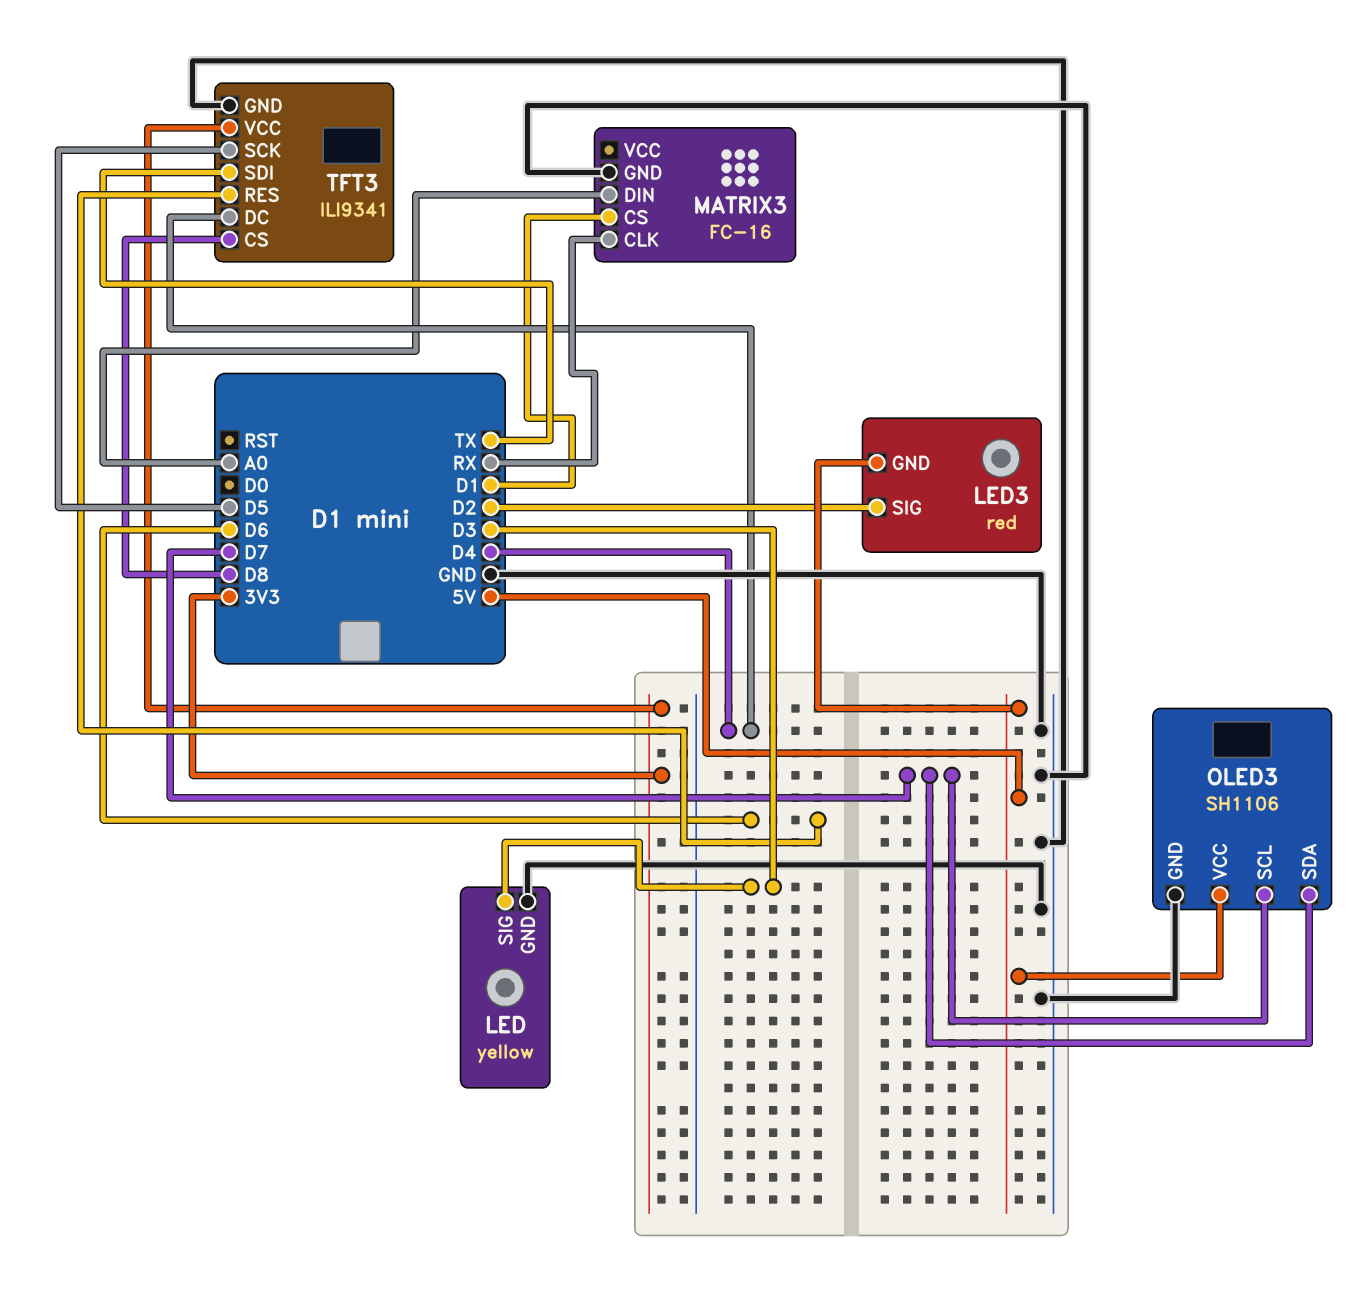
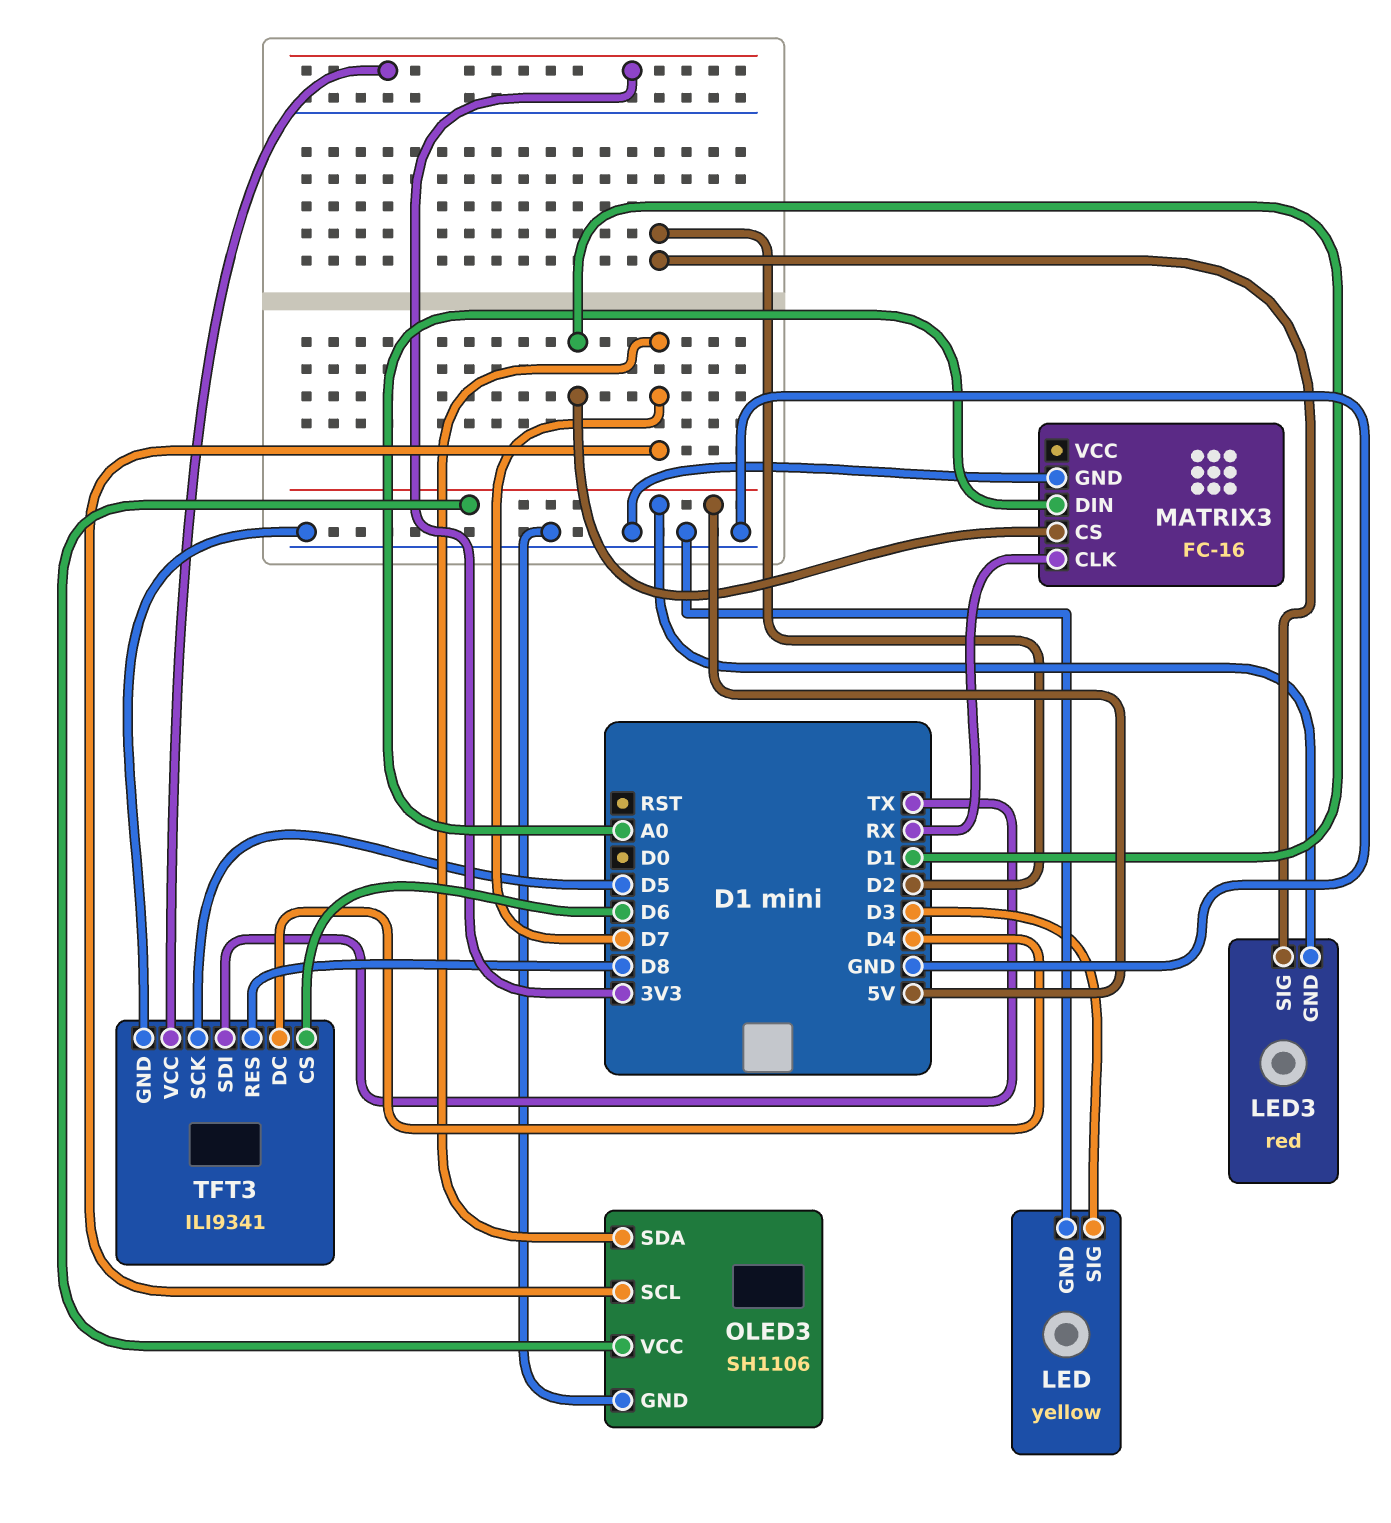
TFT3 pin CS: D8 -> D6
TFT3 pin RES: D6 -> D8

